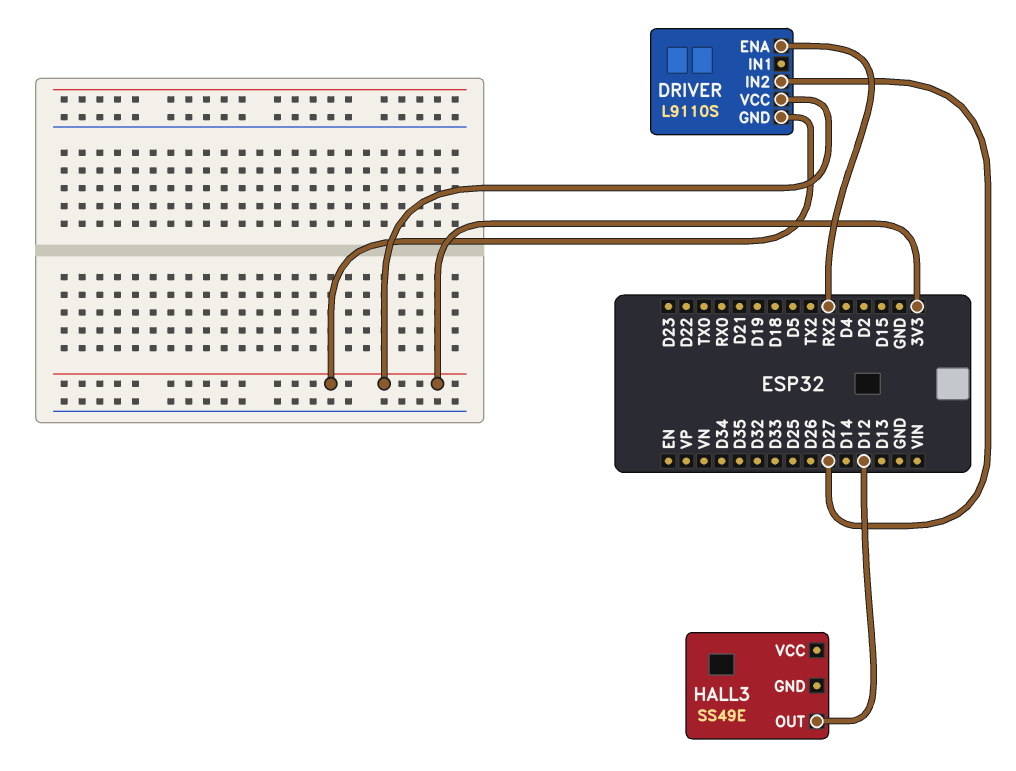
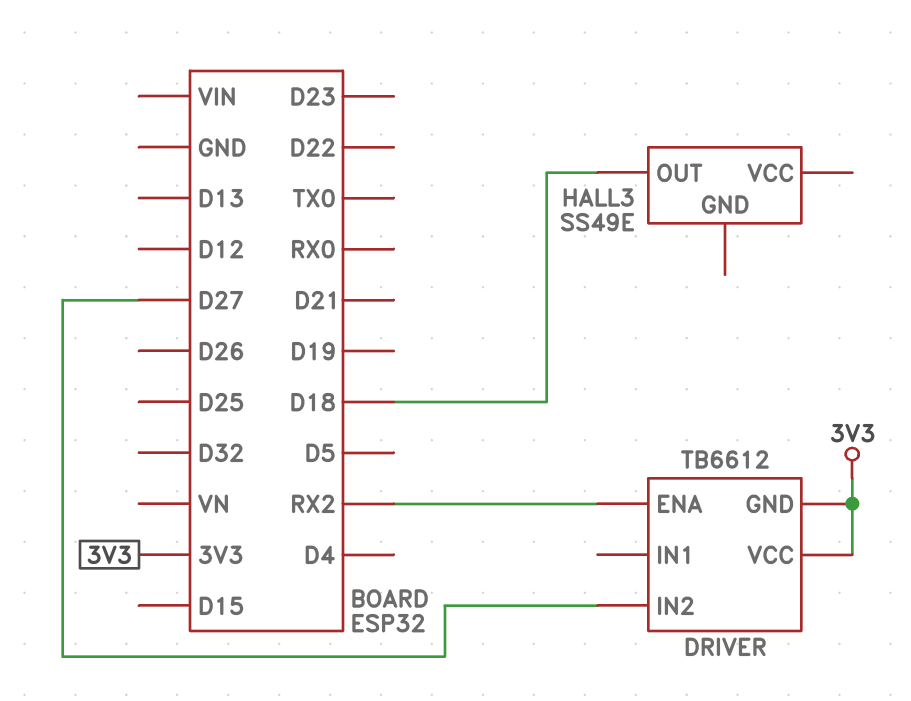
DRIVER: L9110S -> TB6612
HALL3 pin OUT: D12 -> D18

